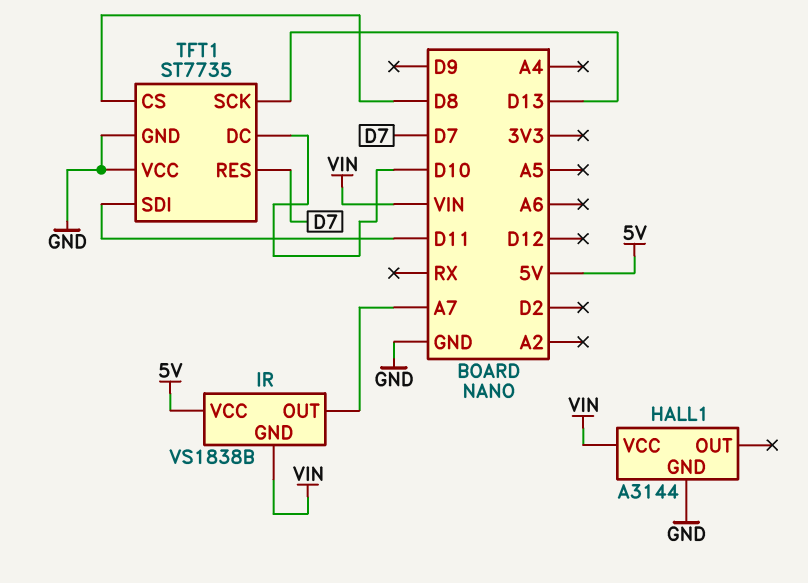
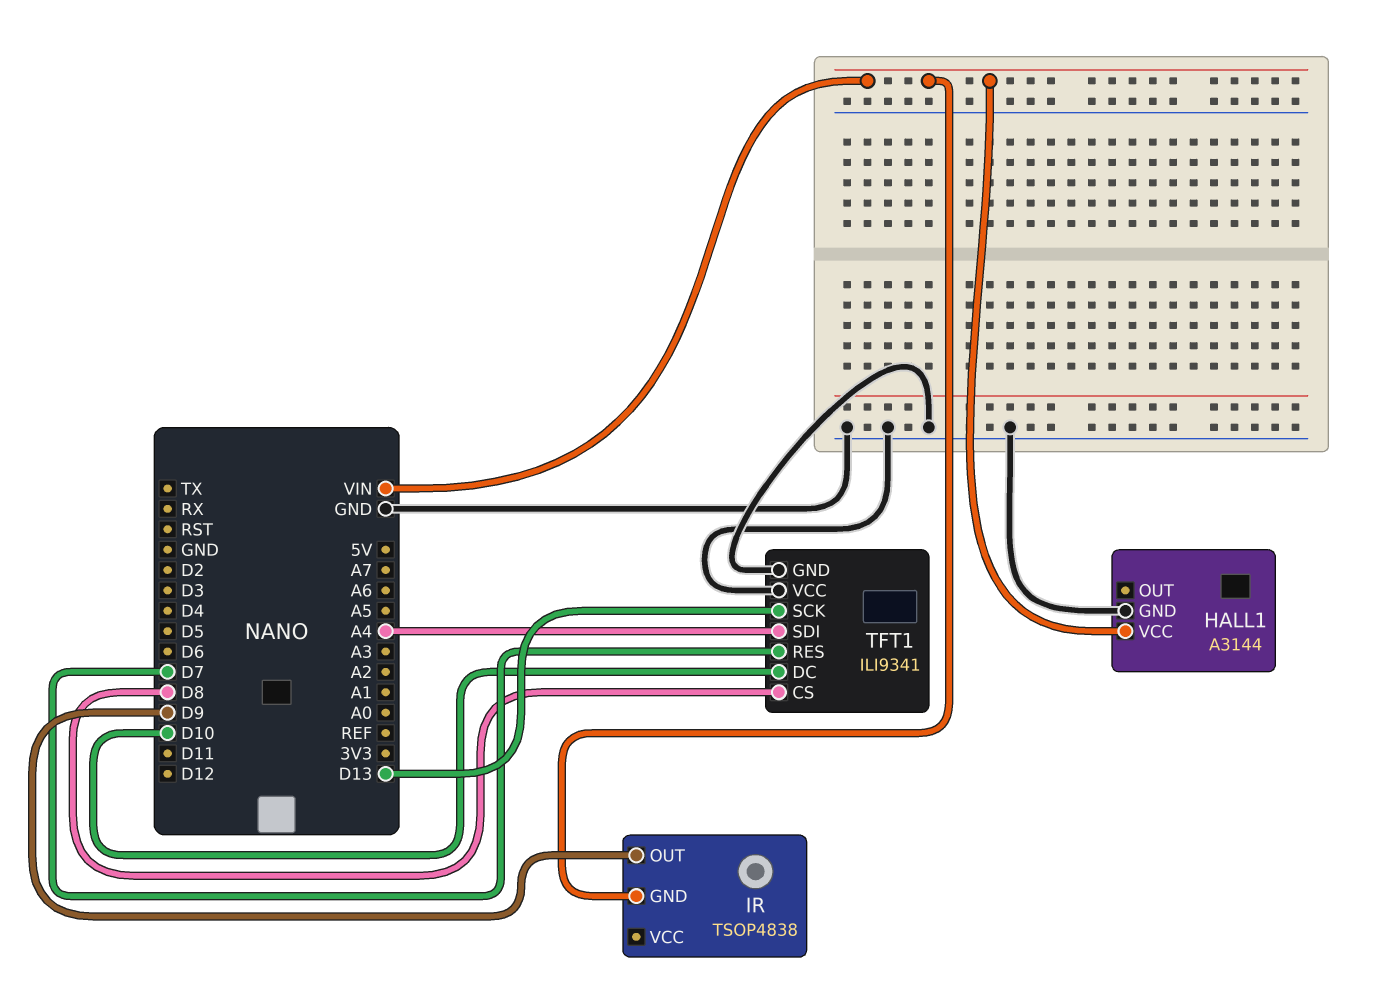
IR: VS1838B -> TSOP4838
IR pin OUT: A7 -> D9
IR pin VCC: 5V -> none
TFT1: ST7735 -> ILI9341
TFT1 pin SDI: D11 -> A4

